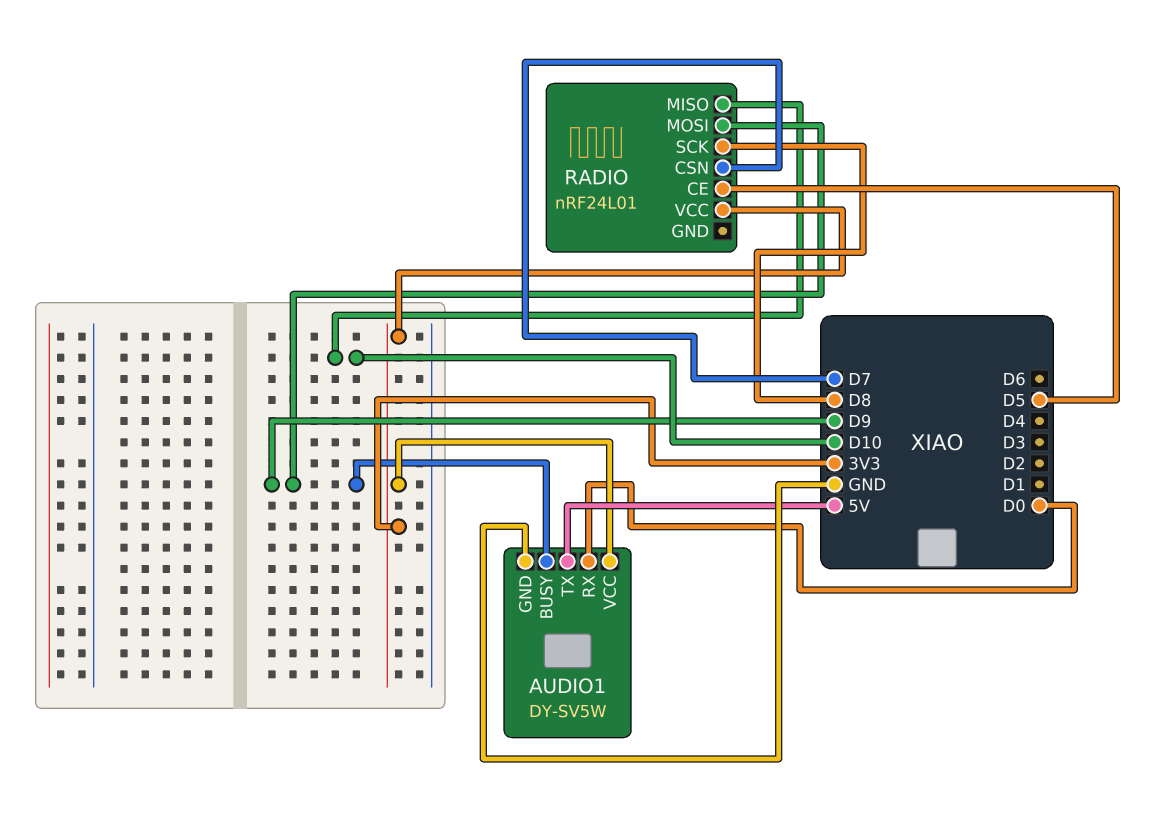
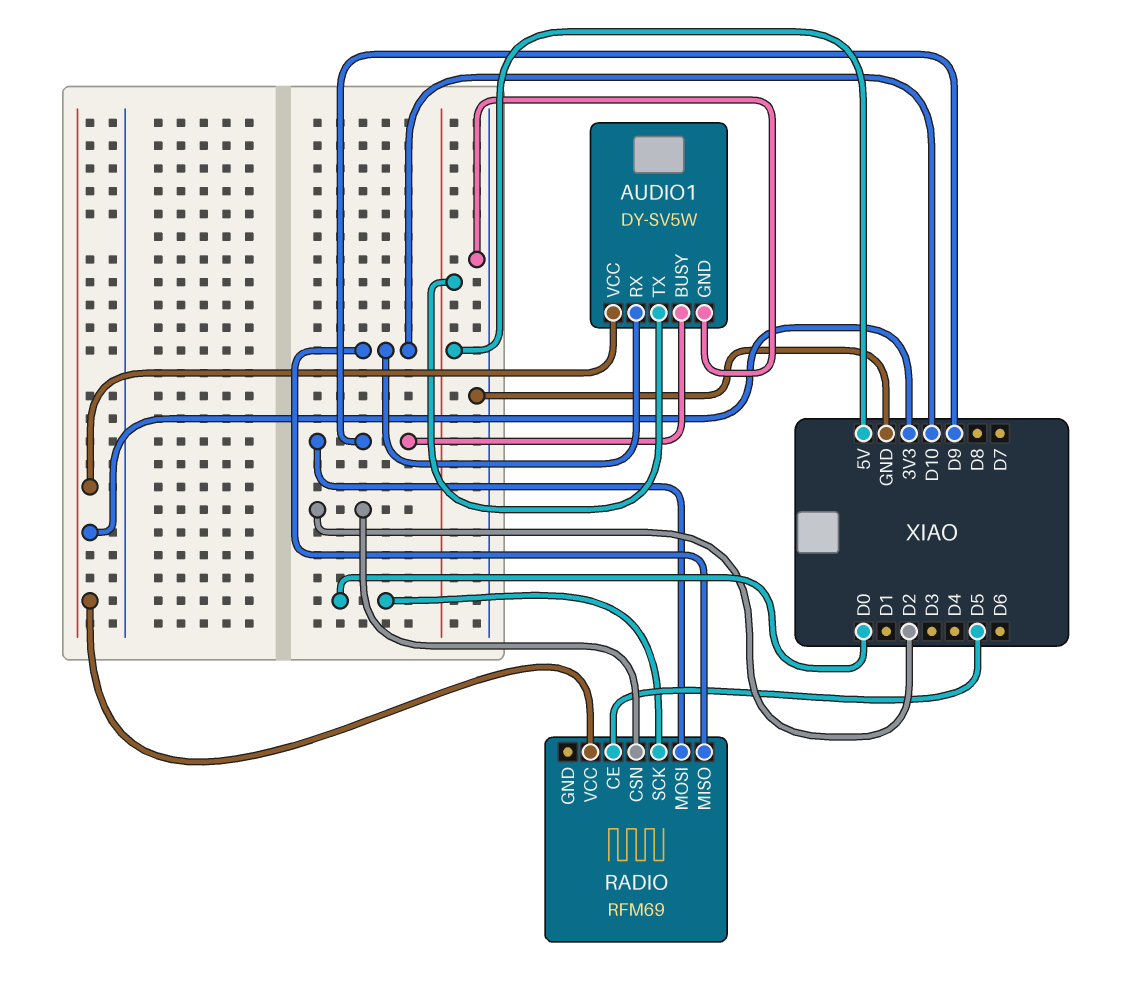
AUDIO1 pin RX: D0 -> D10
RADIO: nRF24L01 -> RFM69
RADIO pin CSN: D7 -> D2
RADIO pin SCK: D8 -> D0

